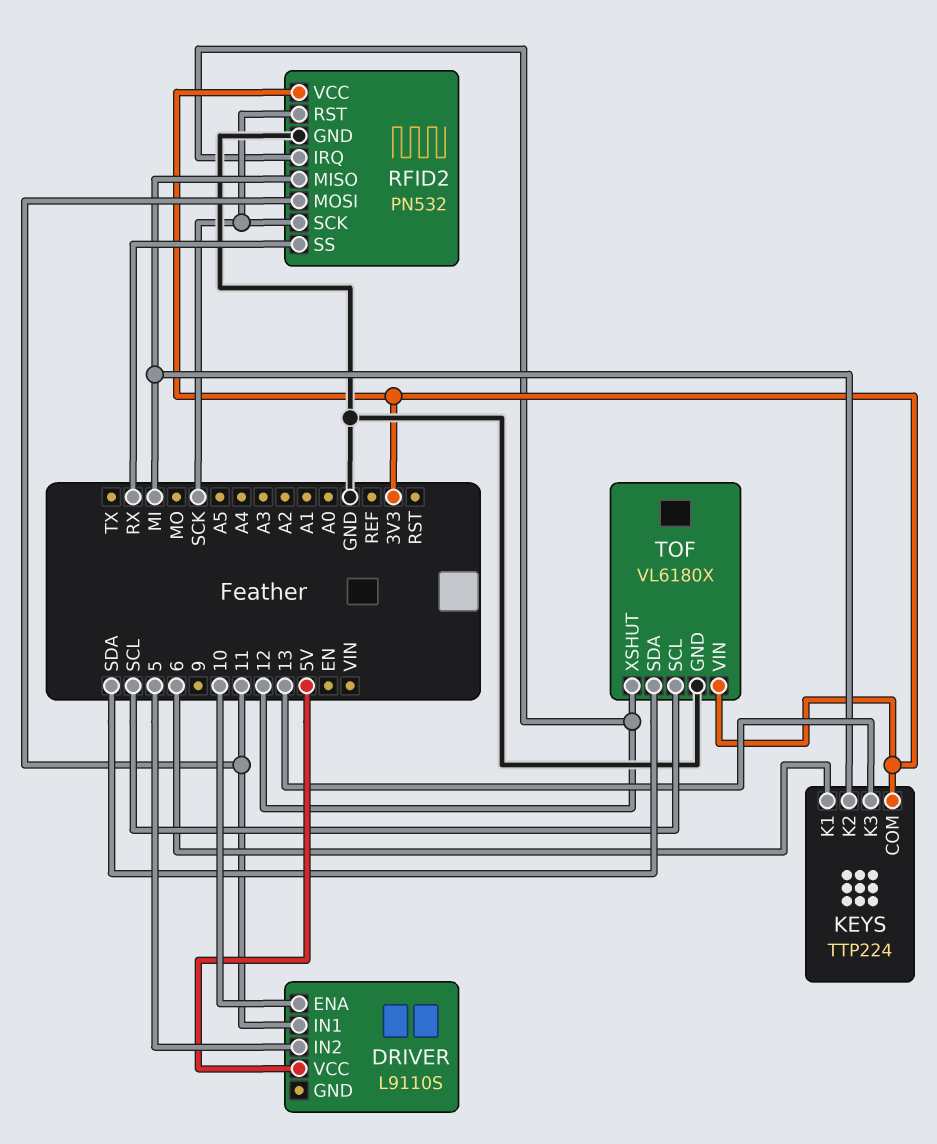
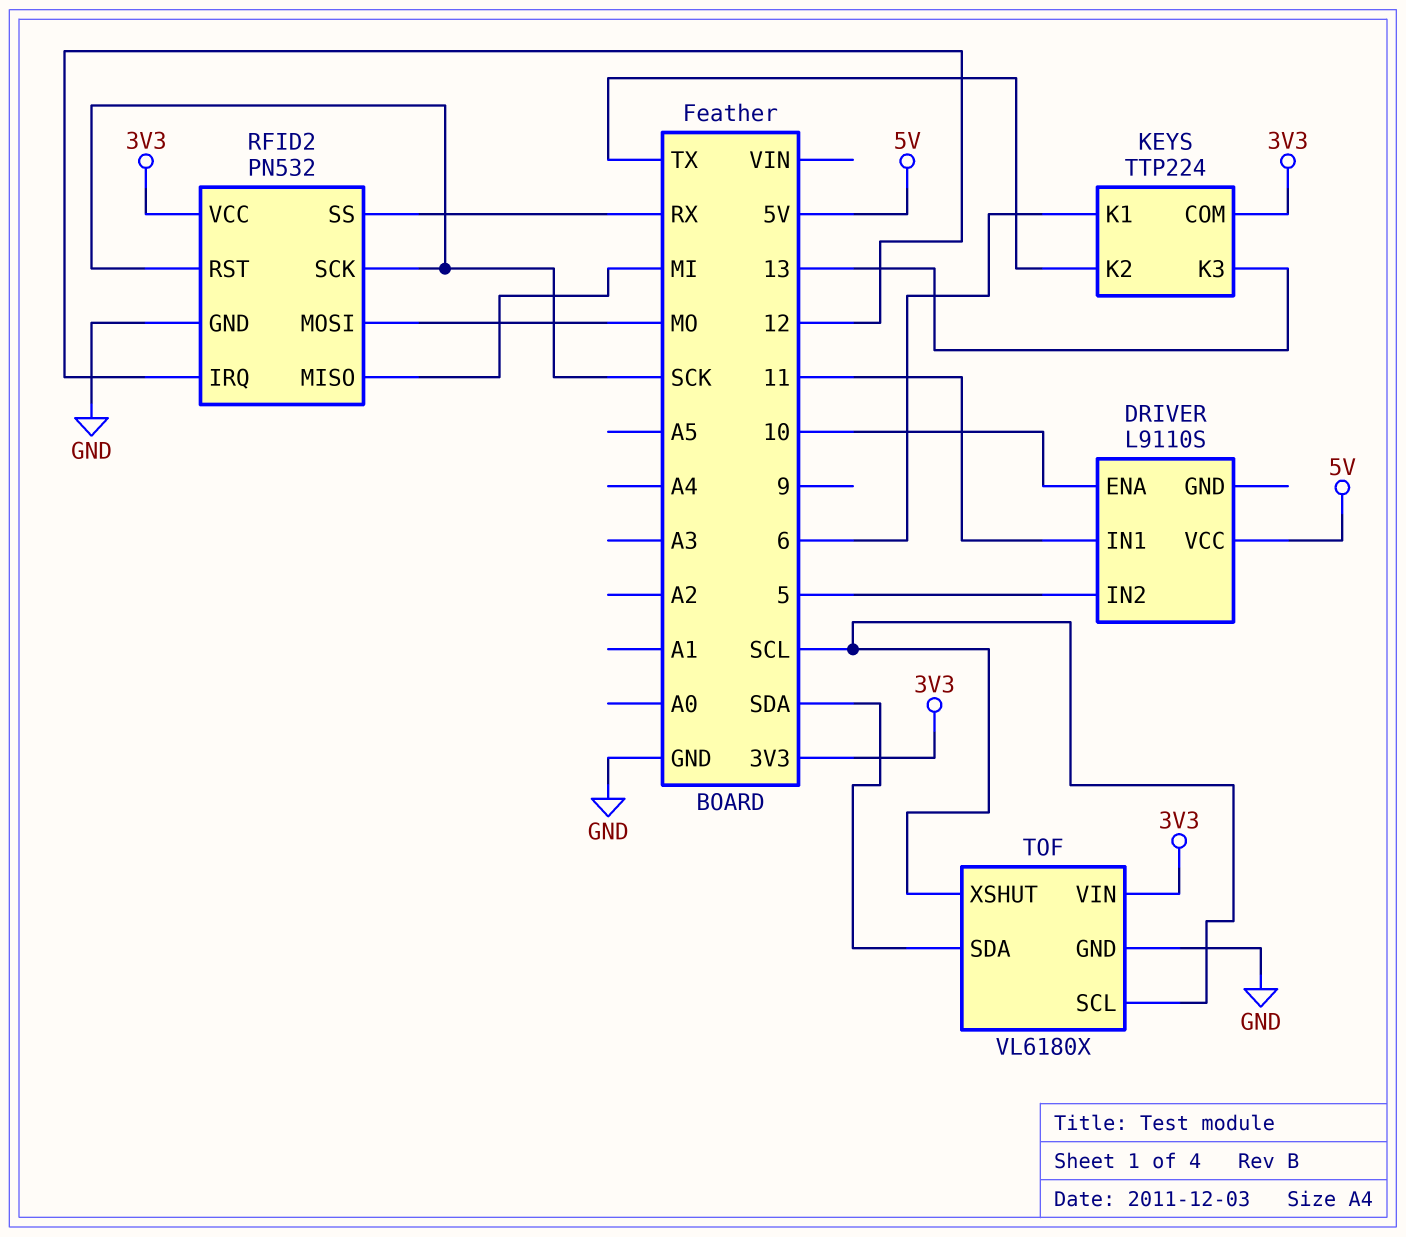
KEYS pin K2: MI -> TX
RFID2 pin MOSI: 11 -> MO
TOF pin XSHUT: 12 -> SCL

